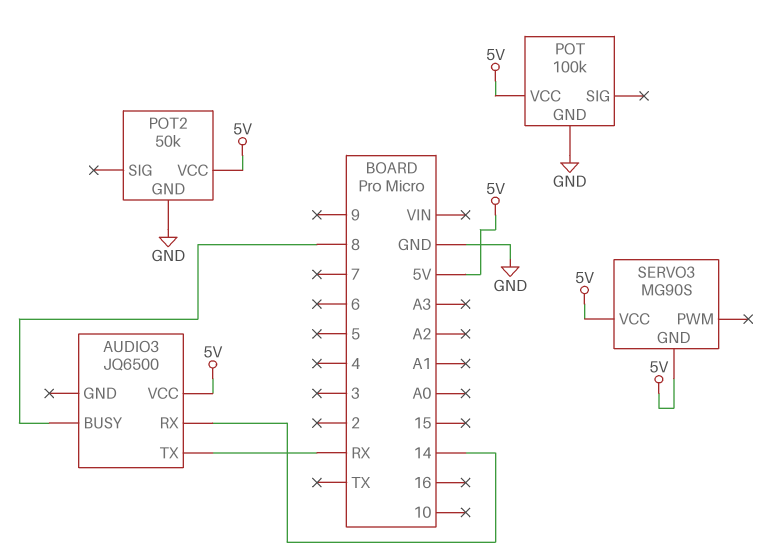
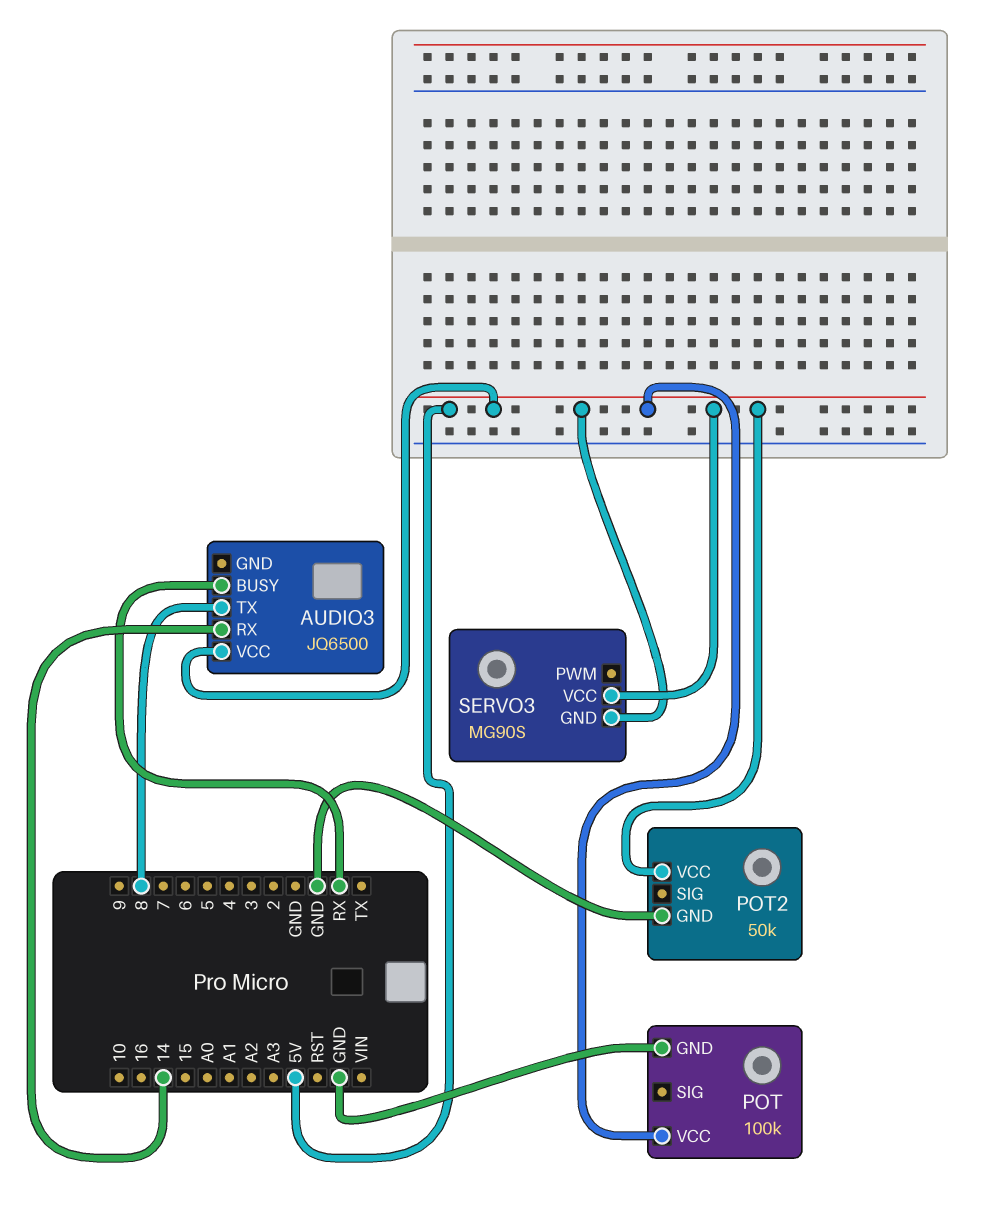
AUDIO3 pin BUSY: 8 -> RX
AUDIO3 pin TX: RX -> 8

